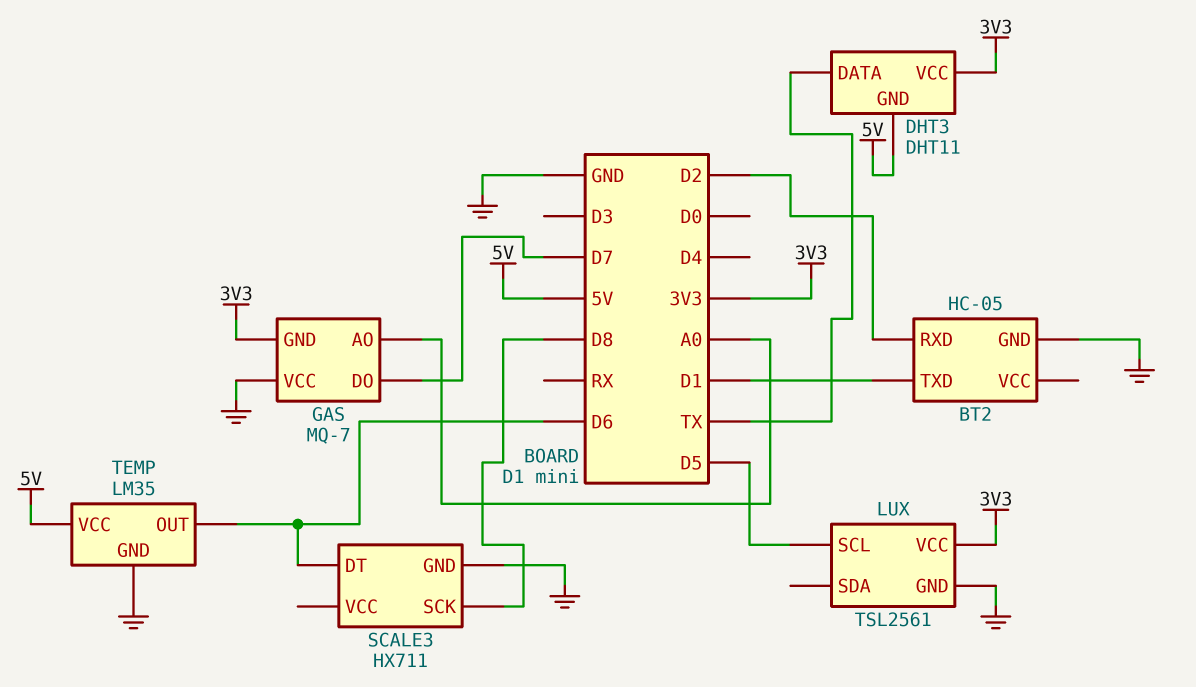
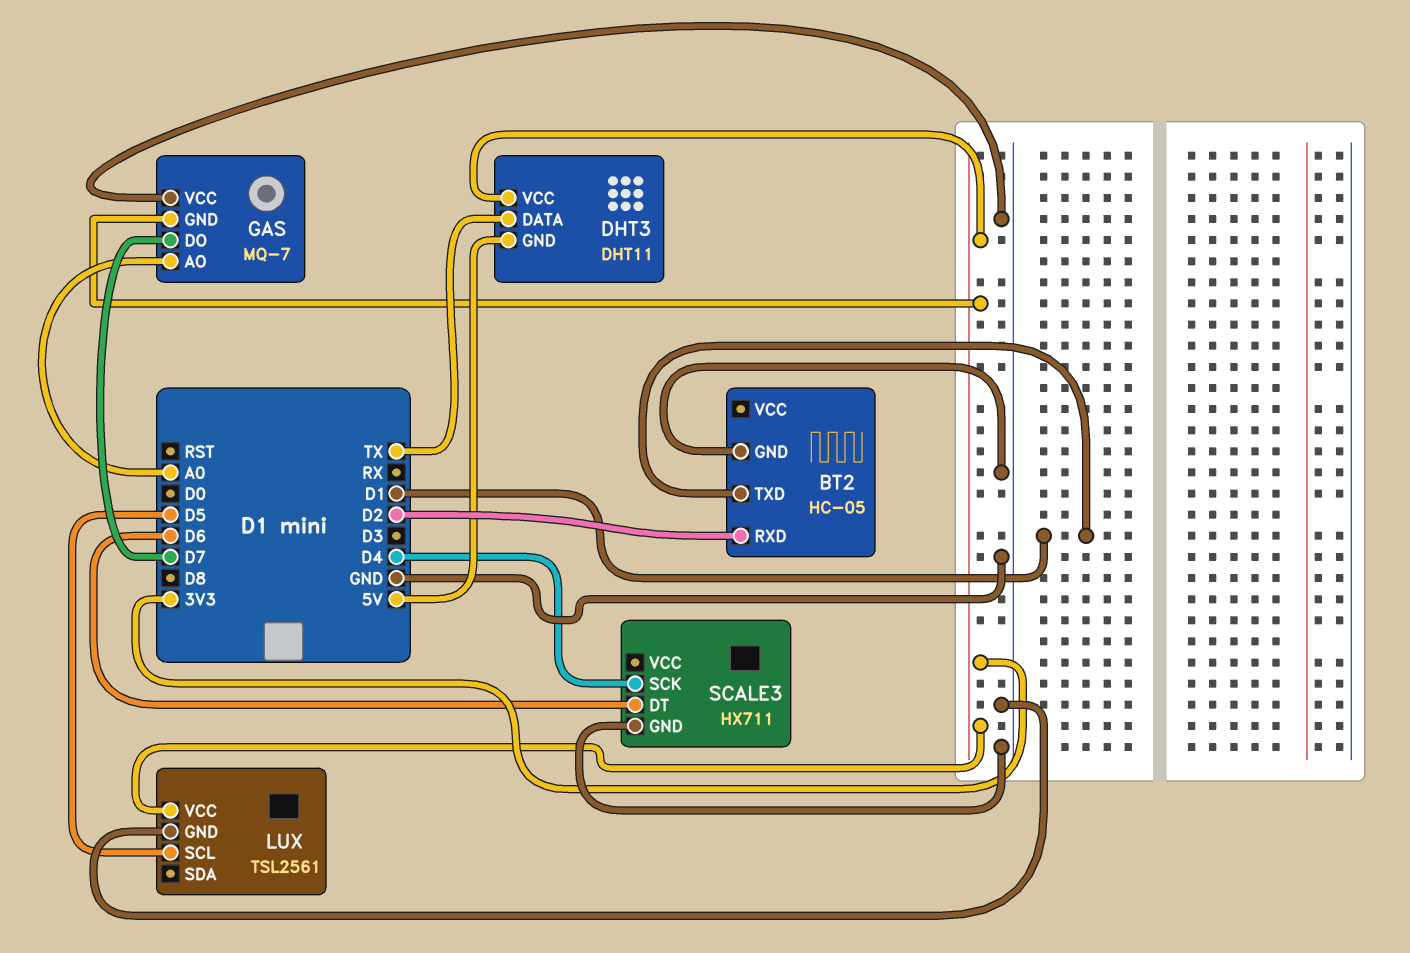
SCALE3 pin SCK: D8 -> D4
TEMP: LM35 -> none
TEMP pin GND: GND -> none
TEMP pin OUT: D6 -> none
TEMP pin VCC: 5V -> none

